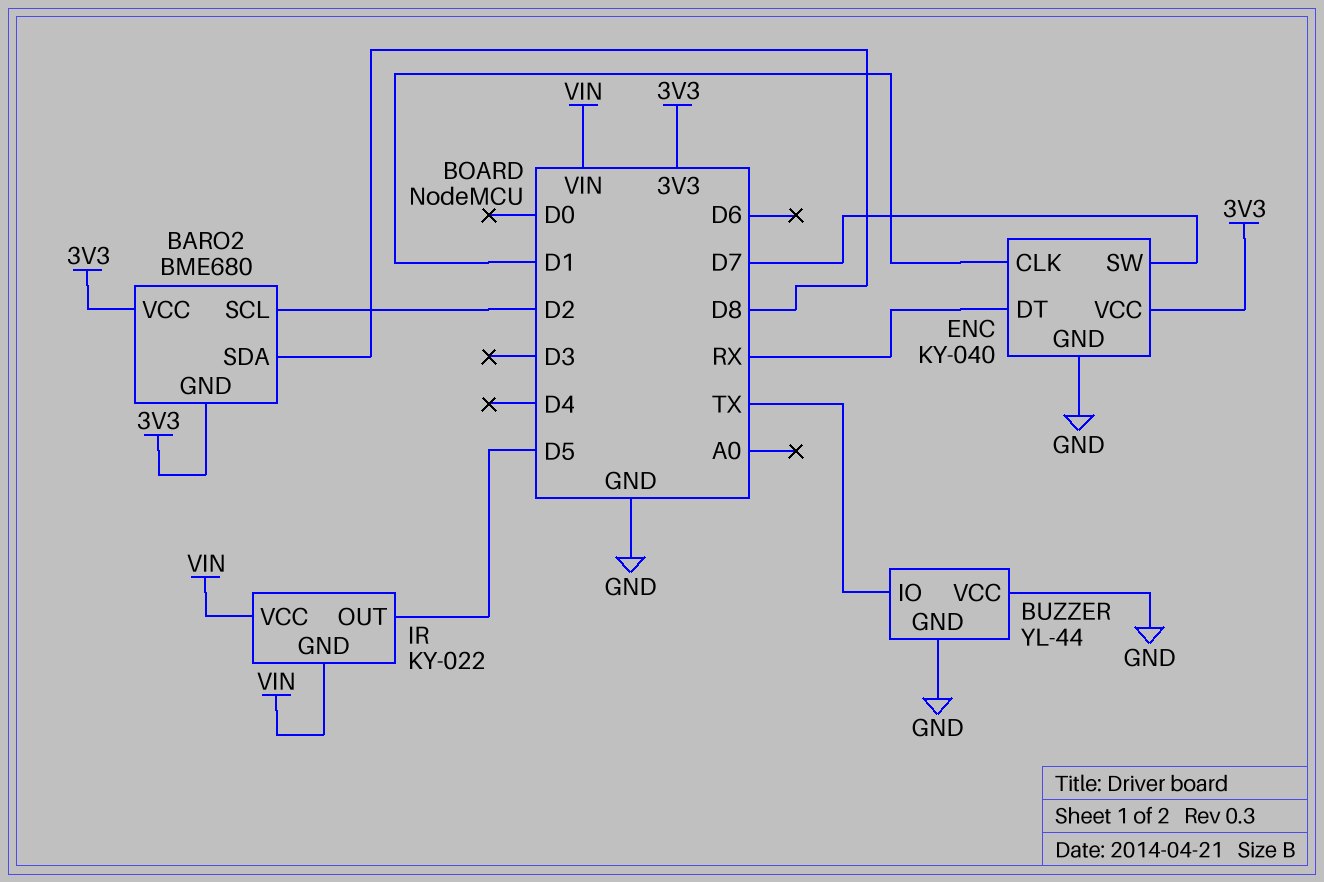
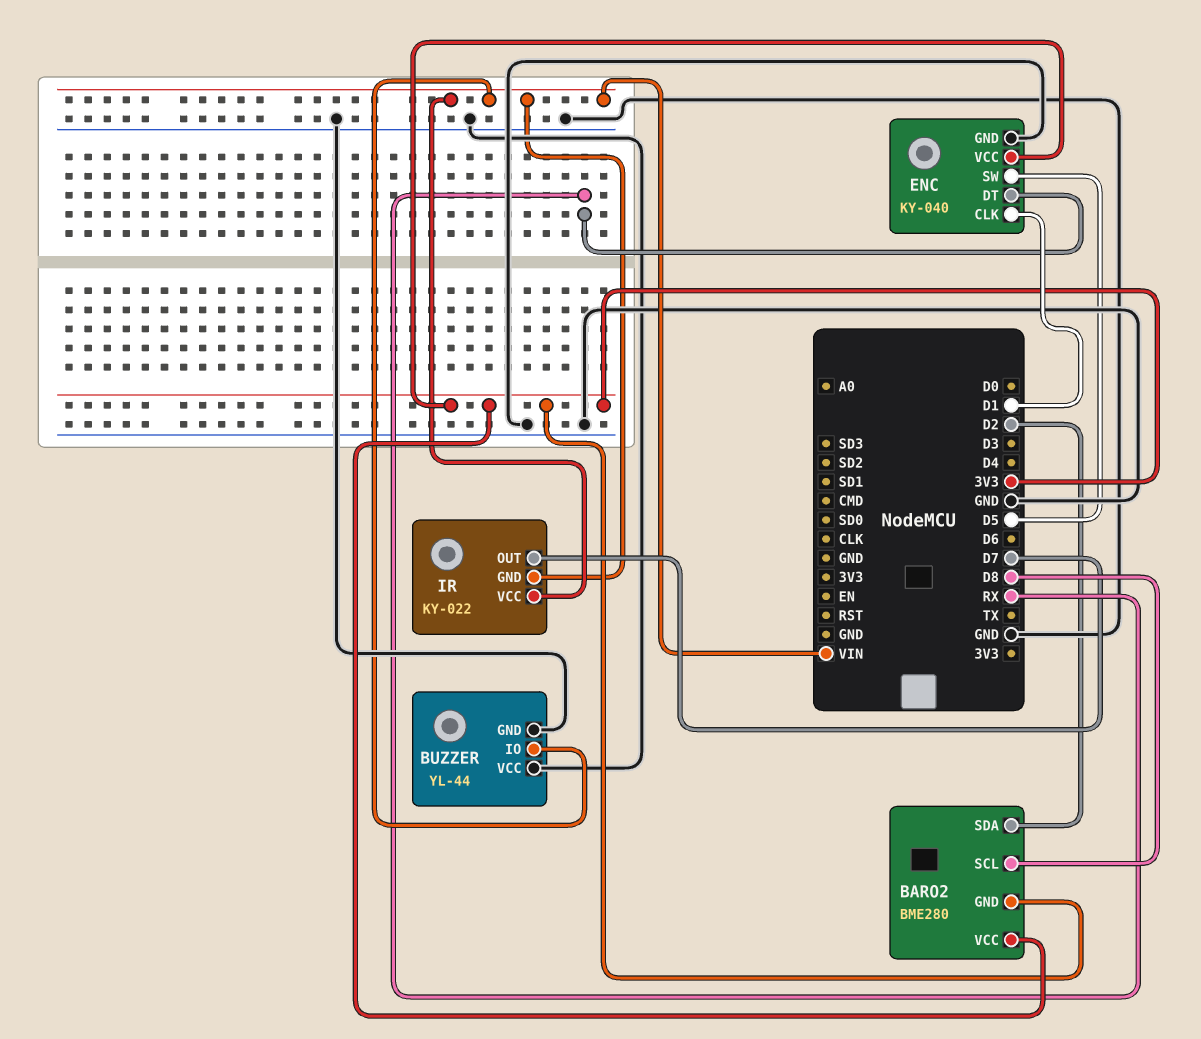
BARO2: BME680 -> BME280
BARO2 pin SCL: D2 -> D8
BARO2 pin SDA: D8 -> D2
BUZZER pin IO: TX -> VIN
ENC pin SW: D7 -> D5
IR pin OUT: D5 -> D7

